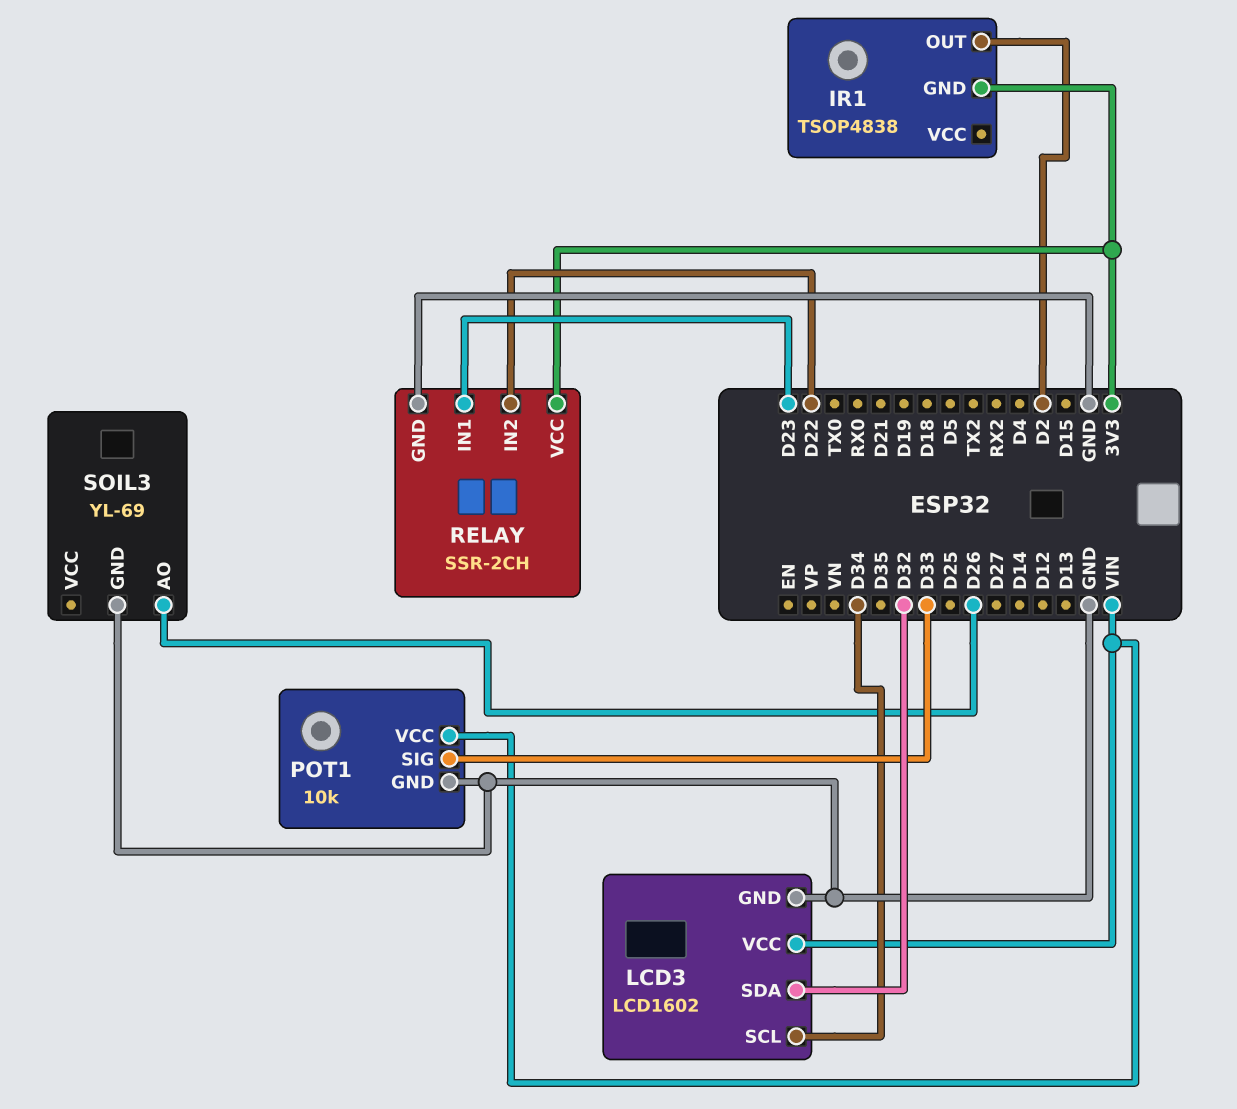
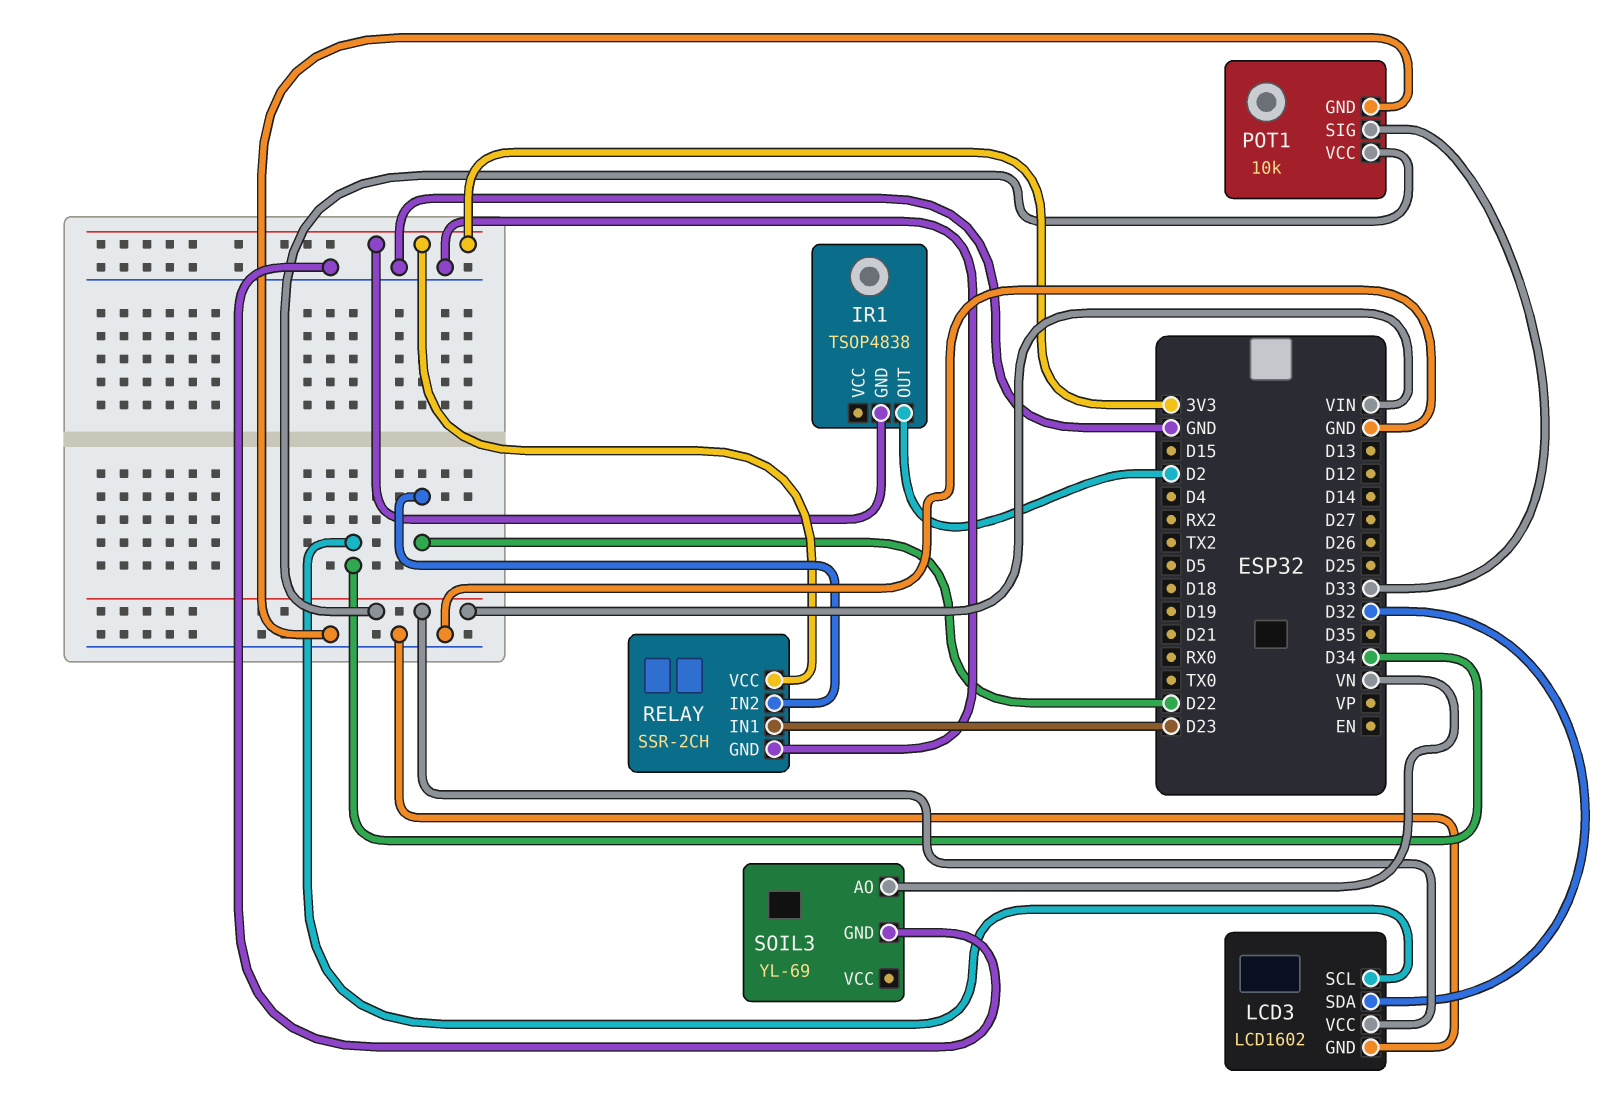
SOIL3 pin AO: D26 -> VN

